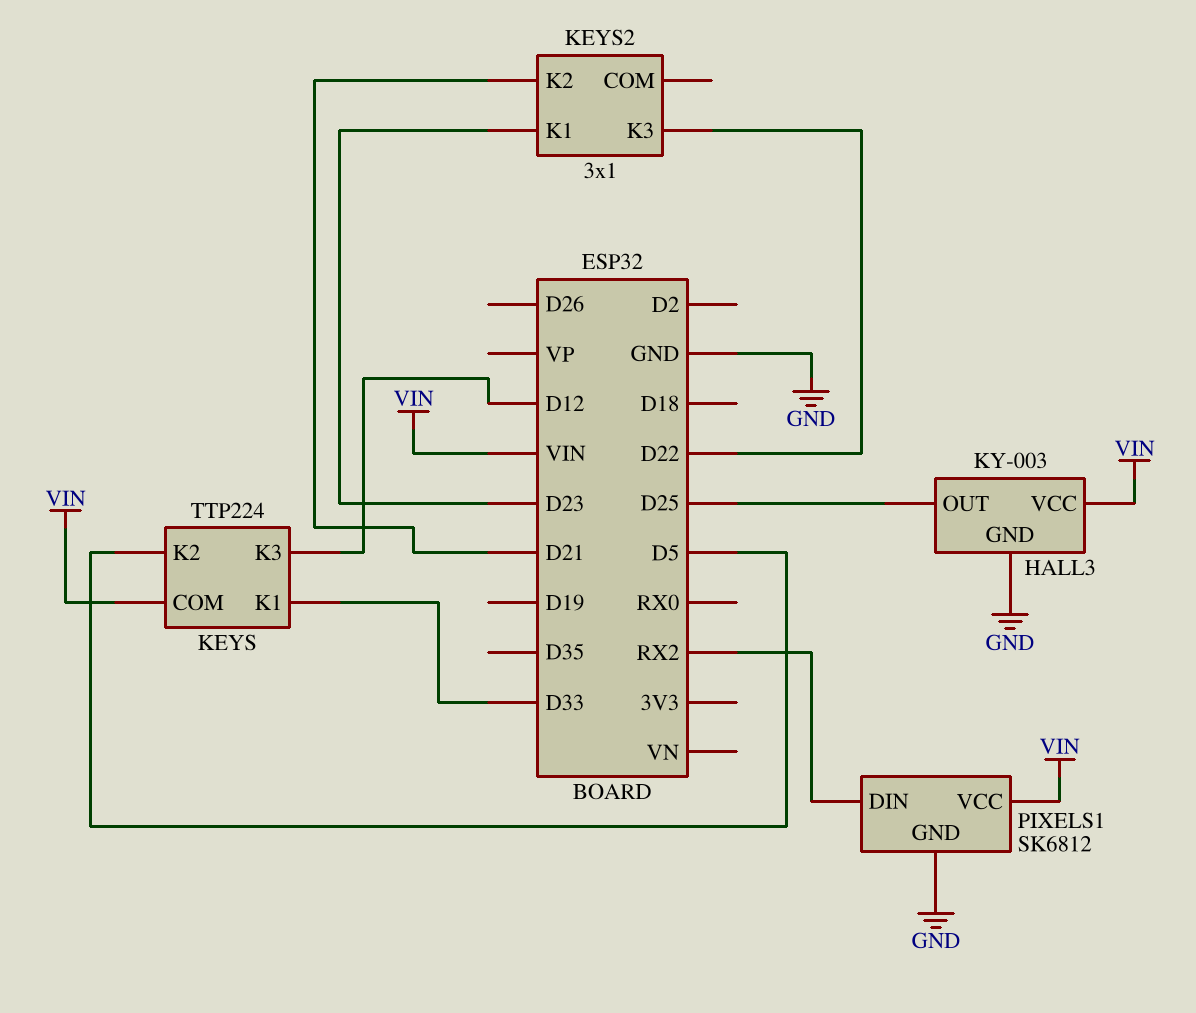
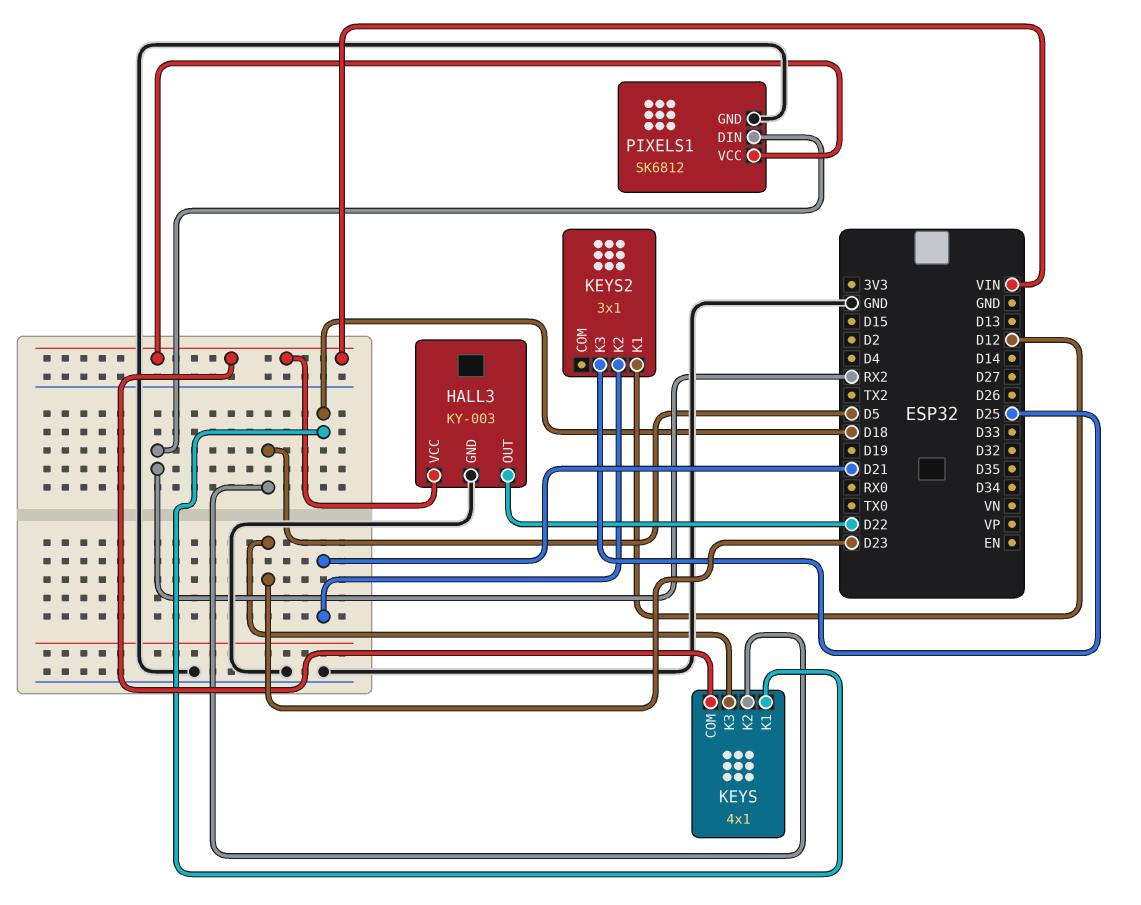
HALL3 pin OUT: D25 -> D22
KEYS: TTP224 -> 4x1
KEYS pin K1: D33 -> D18
KEYS pin K3: D12 -> D23
KEYS2 pin K1: D23 -> D12
KEYS2 pin K3: D22 -> D25

